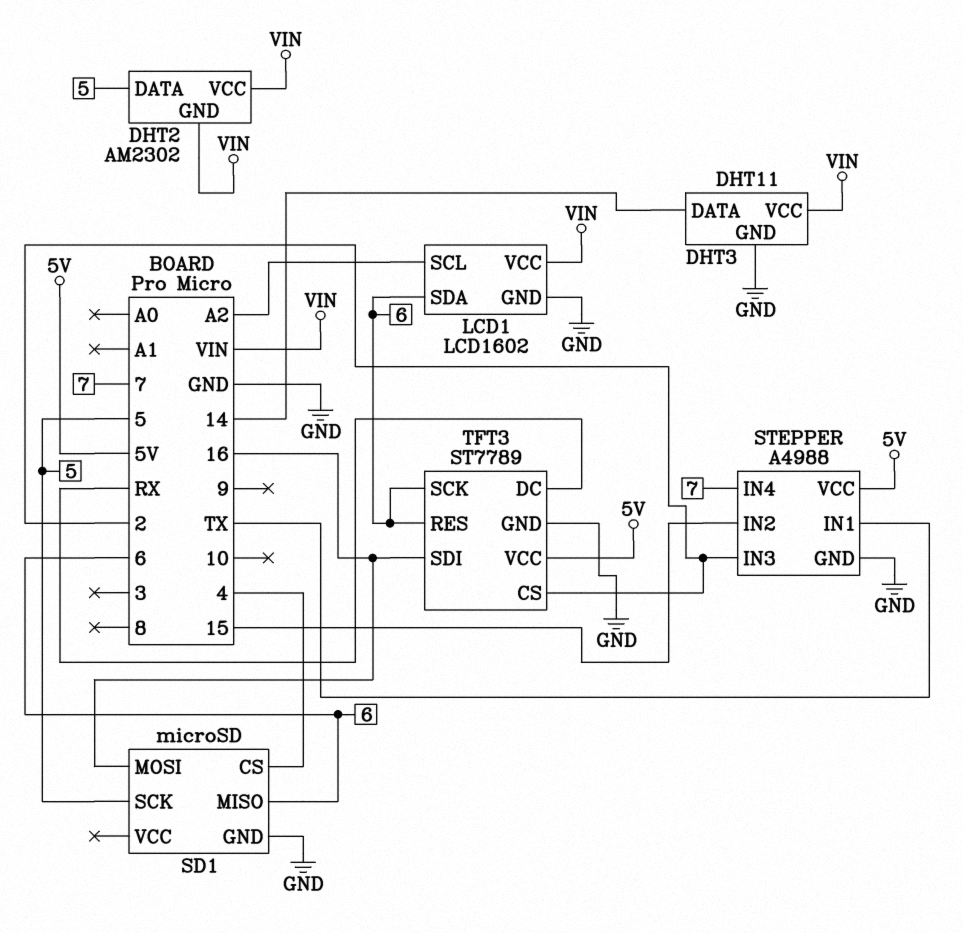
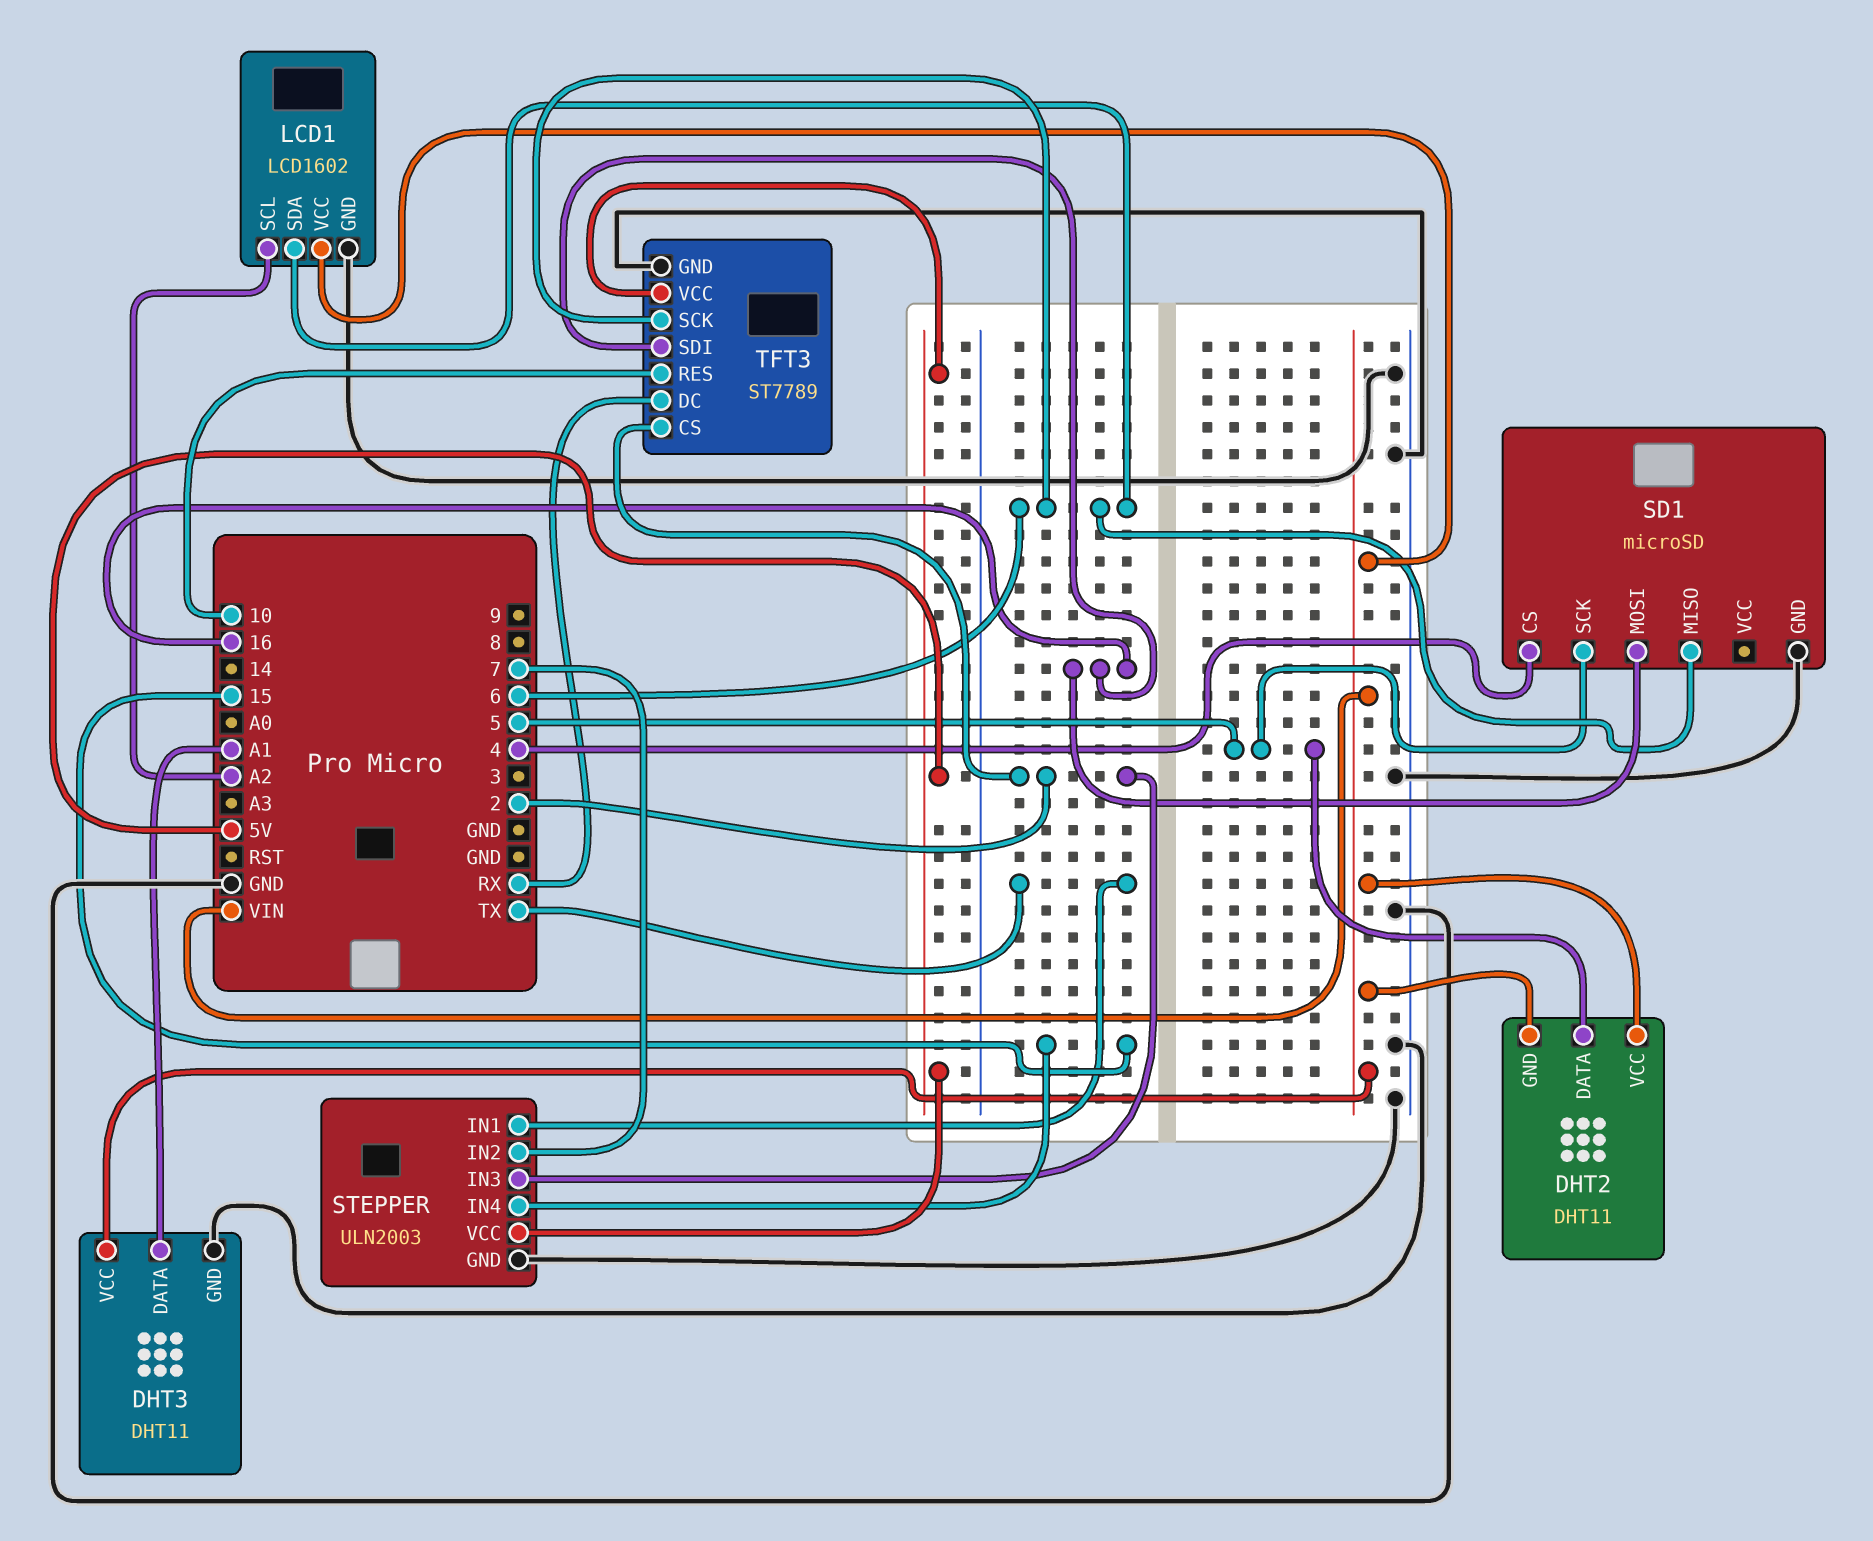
DHT2: AM2302 -> DHT11
DHT3 pin DATA: 14 -> A1
STEPPER: A4988 -> ULN2003
STEPPER pin IN2: 15 -> 7
STEPPER pin IN4: 7 -> 15
TFT3 pin RES: 6 -> 10

